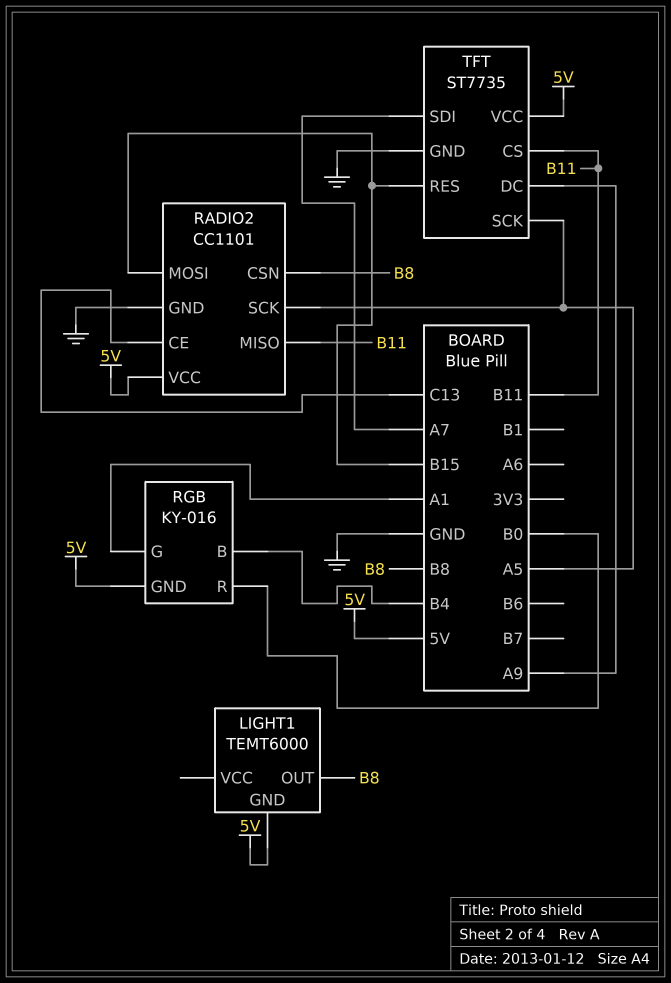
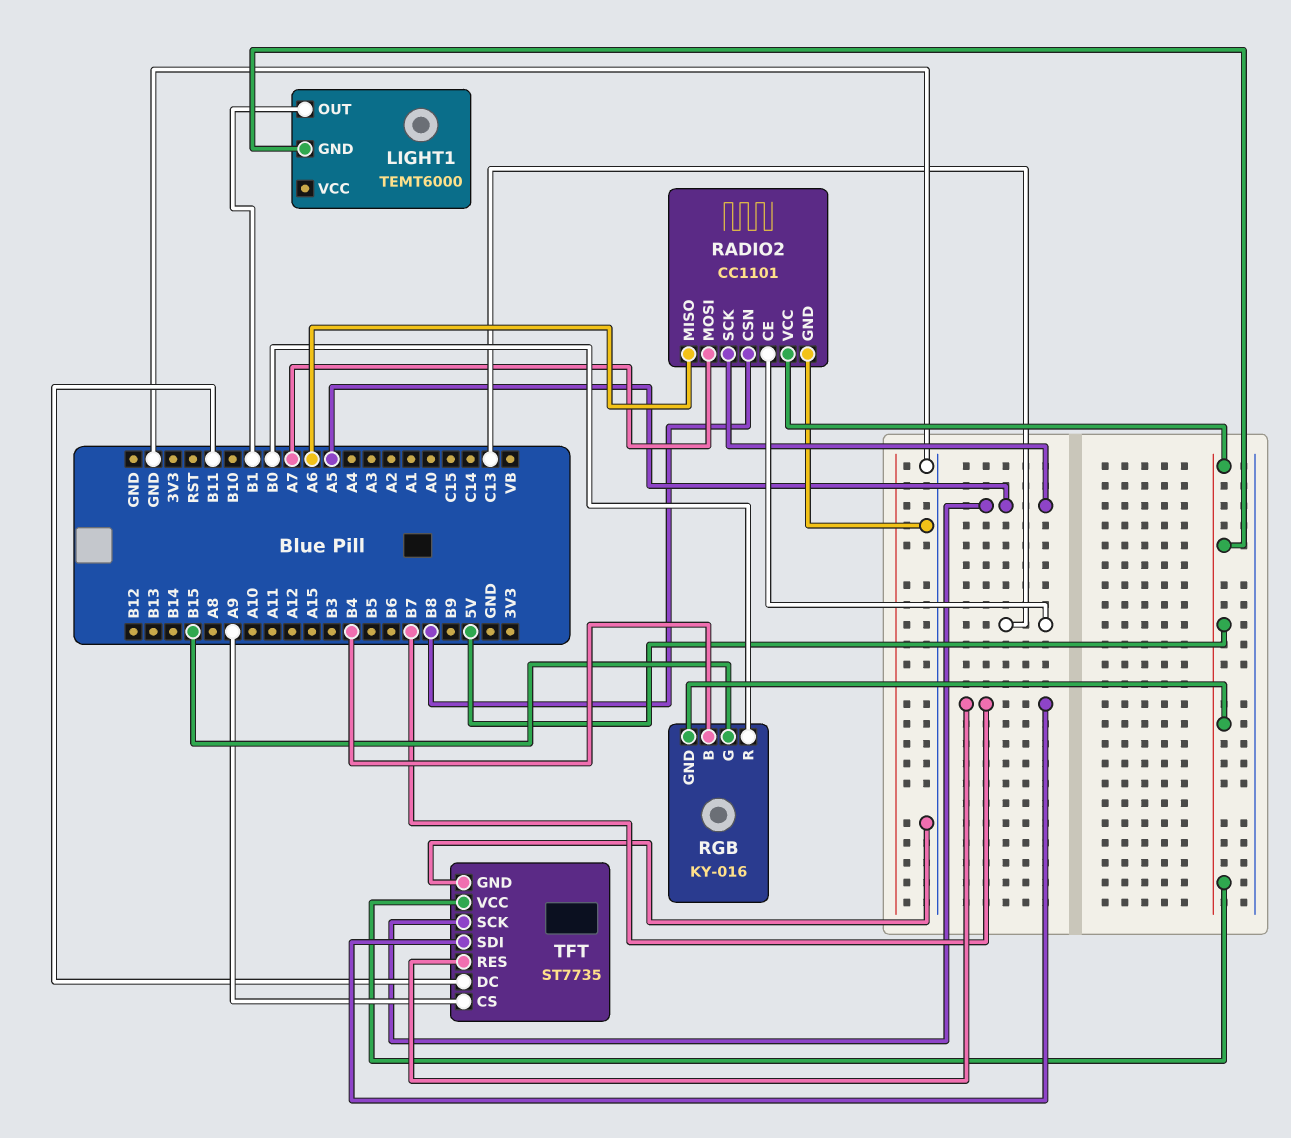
LIGHT1 pin OUT: B8 -> B1
RADIO2 pin MISO: B11 -> A6
RADIO2 pin MOSI: B15 -> A7
RGB pin G: A1 -> B15
TFT pin CS: B11 -> A9
TFT pin DC: A9 -> B11
TFT pin RES: B15 -> B7
TFT pin SDI: A7 -> B7

